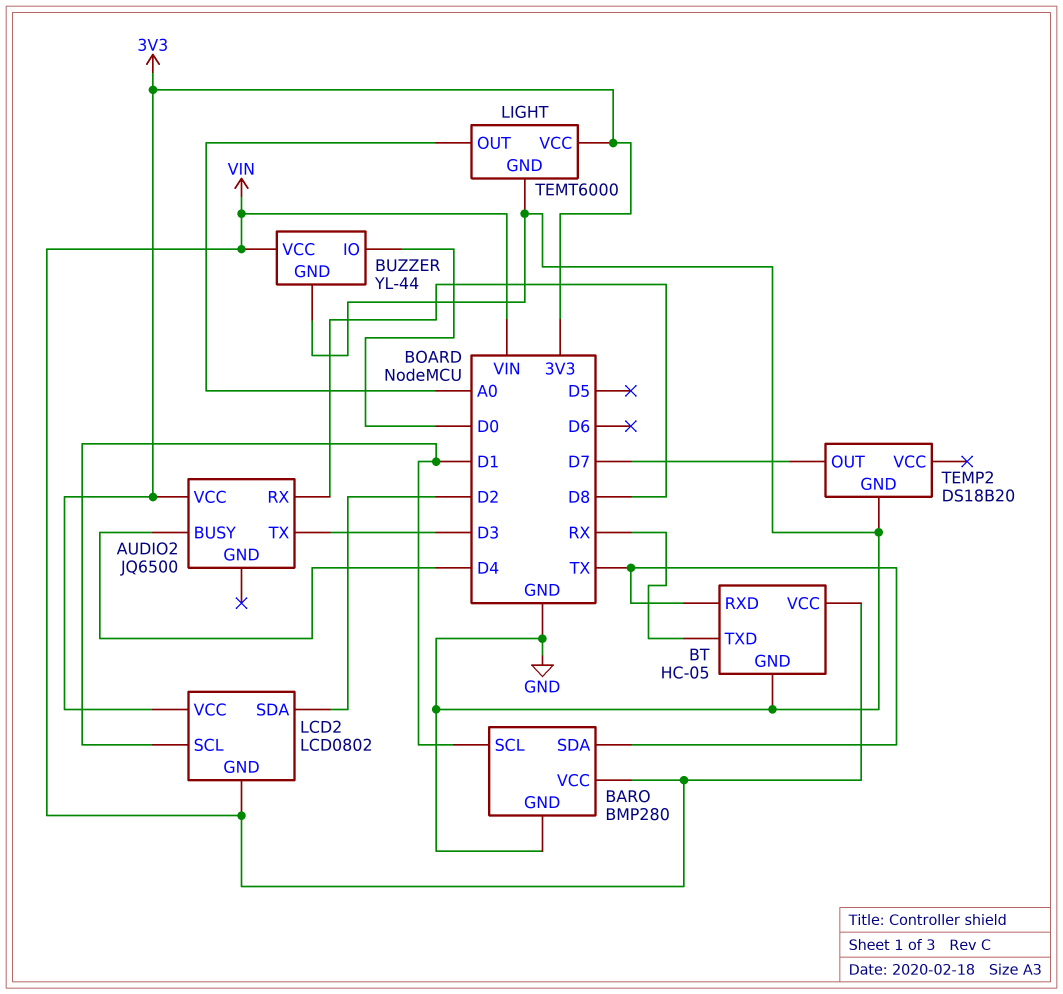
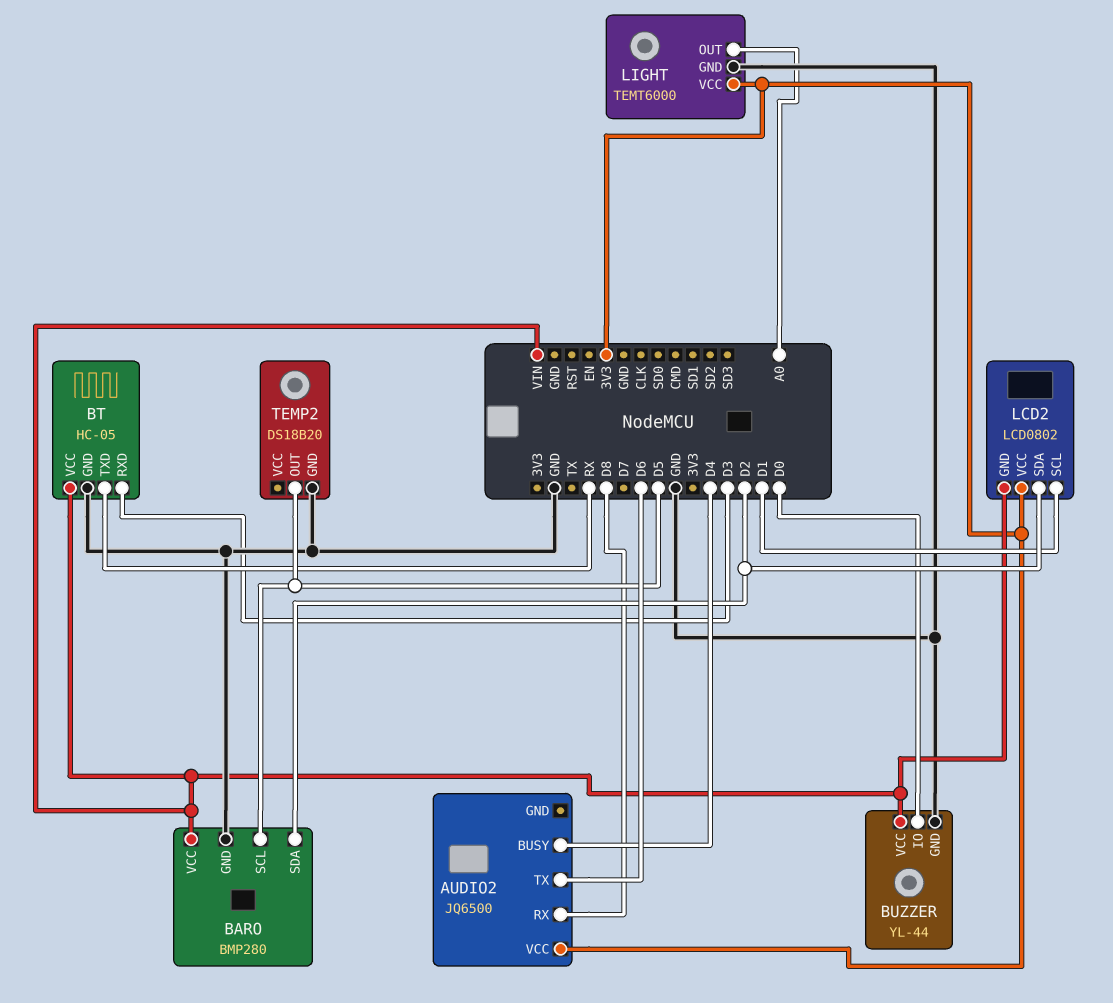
AUDIO2 pin TX: D3 -> D6
BARO pin SCL: D1 -> D5
BARO pin SDA: TX -> D2
BT pin RXD: TX -> D3
TEMP2 pin OUT: D7 -> D5

